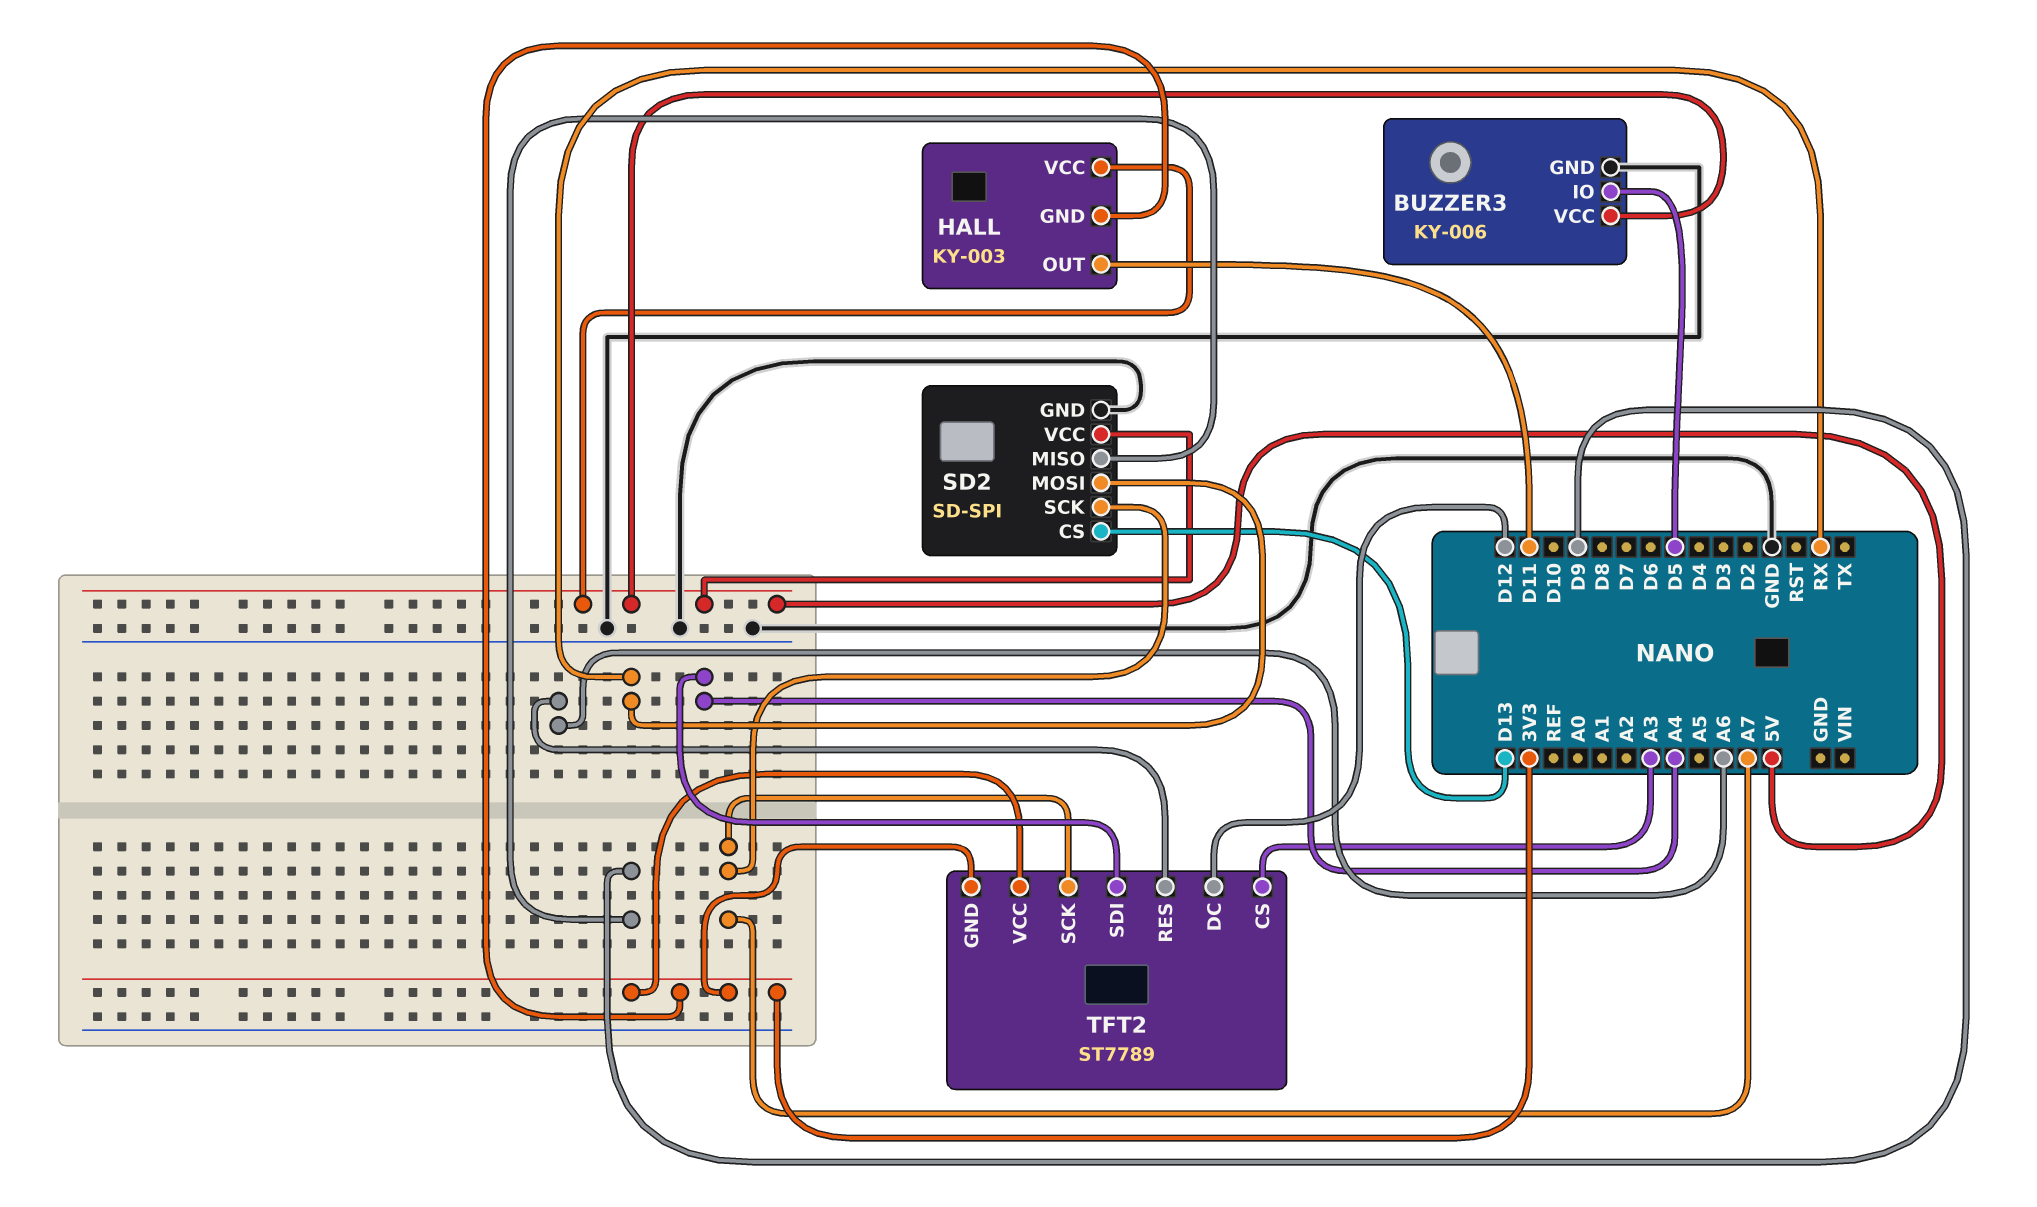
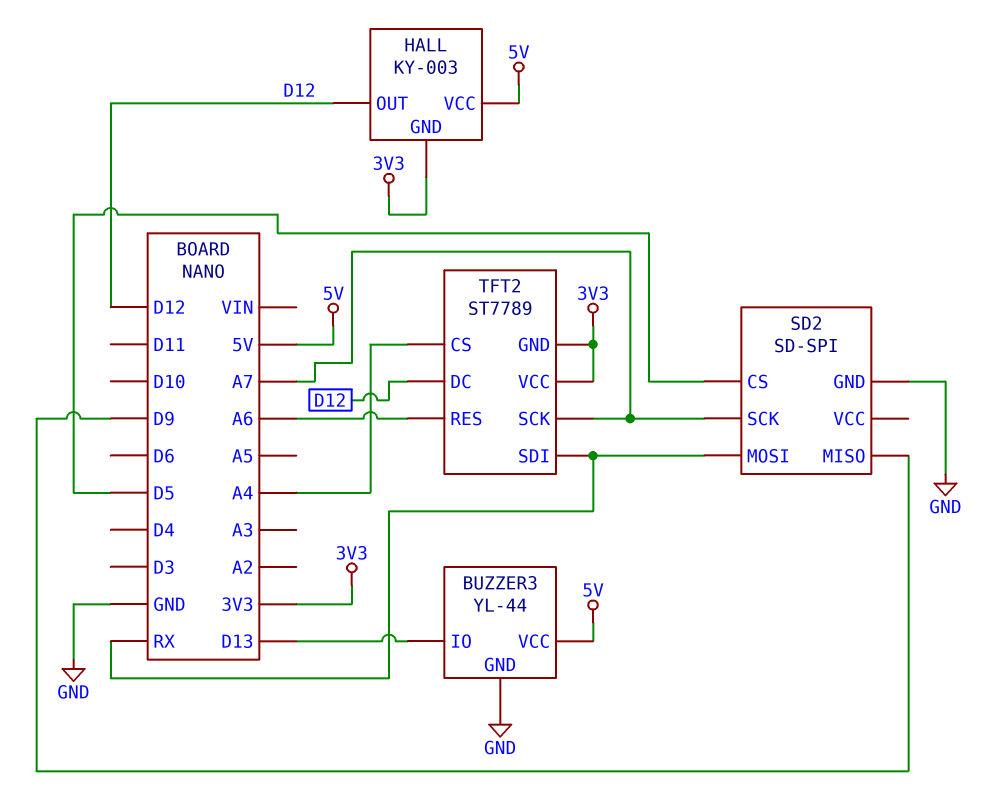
BUZZER3: KY-006 -> YL-44
BUZZER3 pin IO: D5 -> D13
HALL pin OUT: D11 -> D12
SD2 pin CS: D13 -> D5
SD2 pin VCC: 5V -> none
TFT2 pin CS: A3 -> A4
TFT2 pin SDI: A4 -> RX

